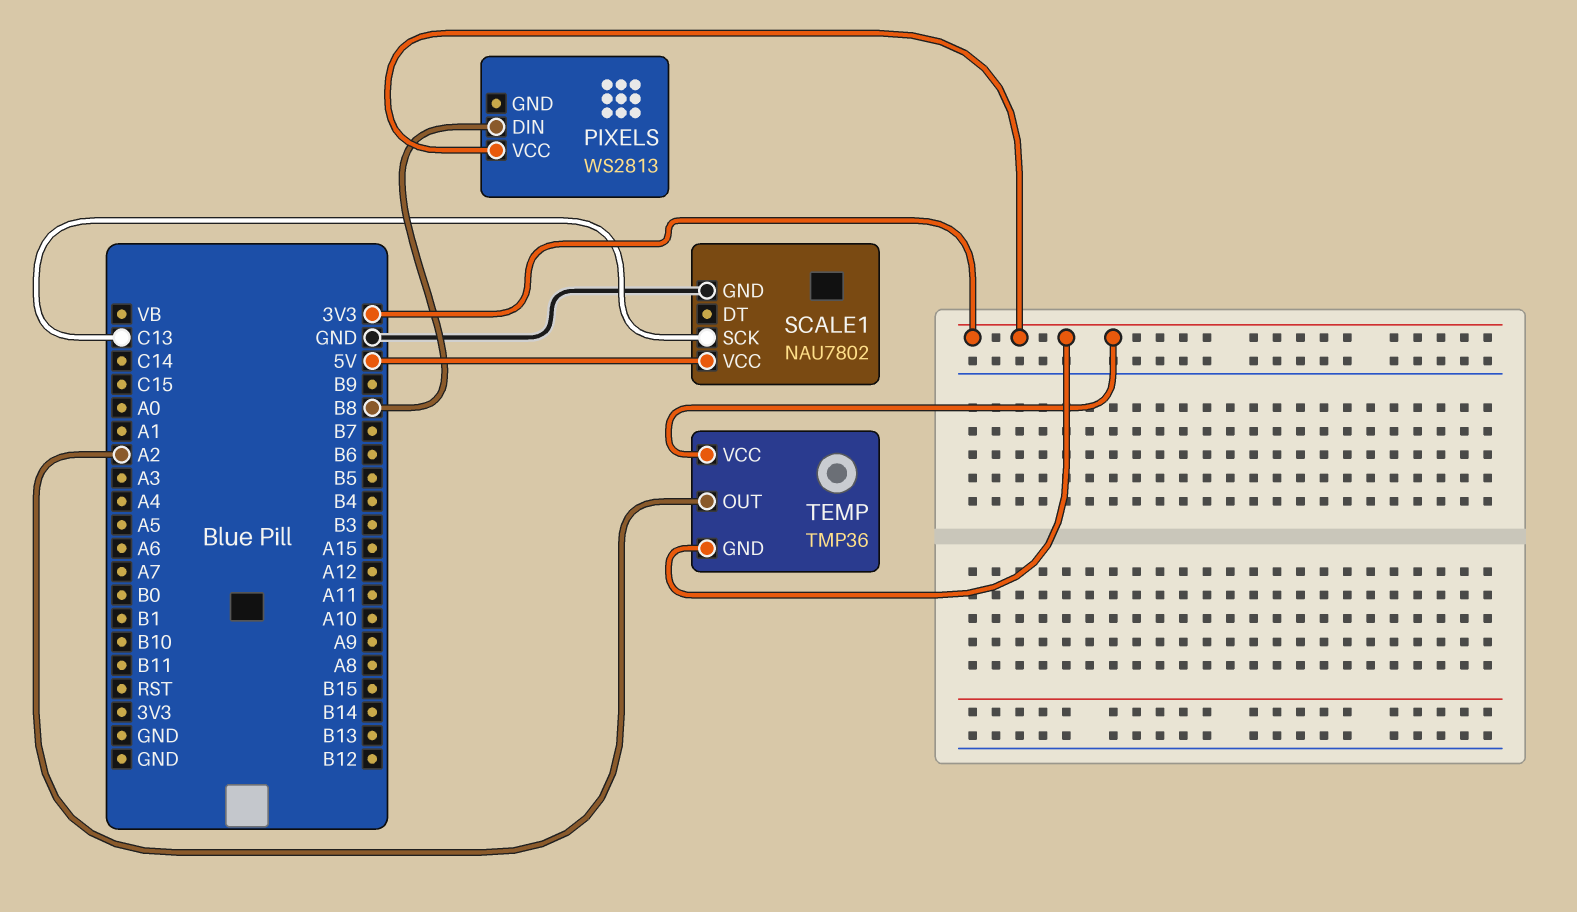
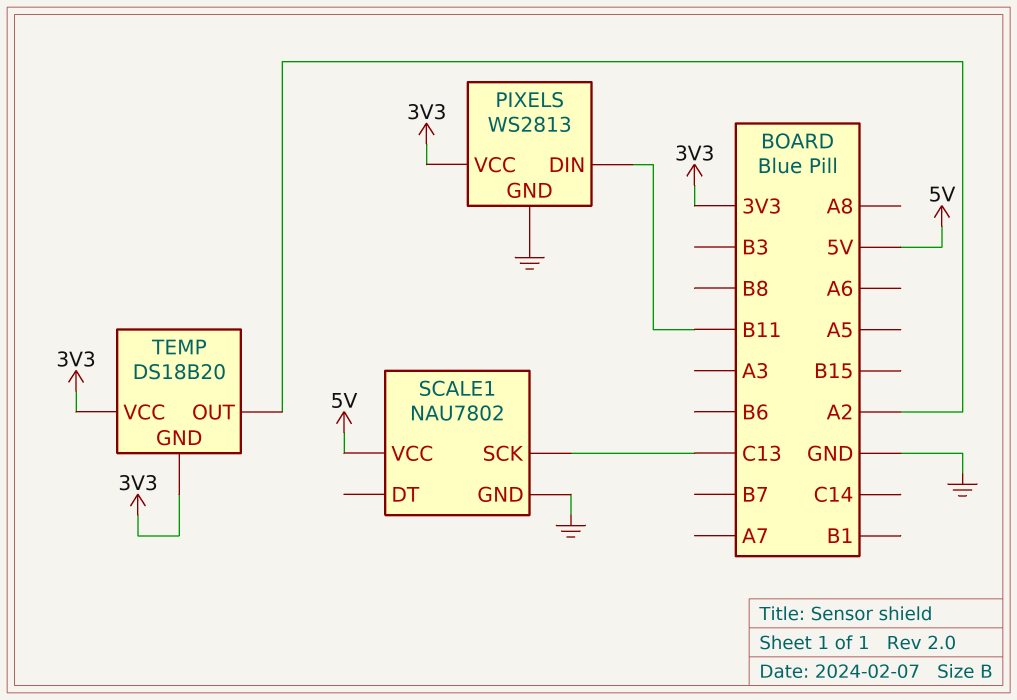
PIXELS pin DIN: B8 -> B11
PIXELS pin GND: none -> GND
TEMP: TMP36 -> DS18B20

